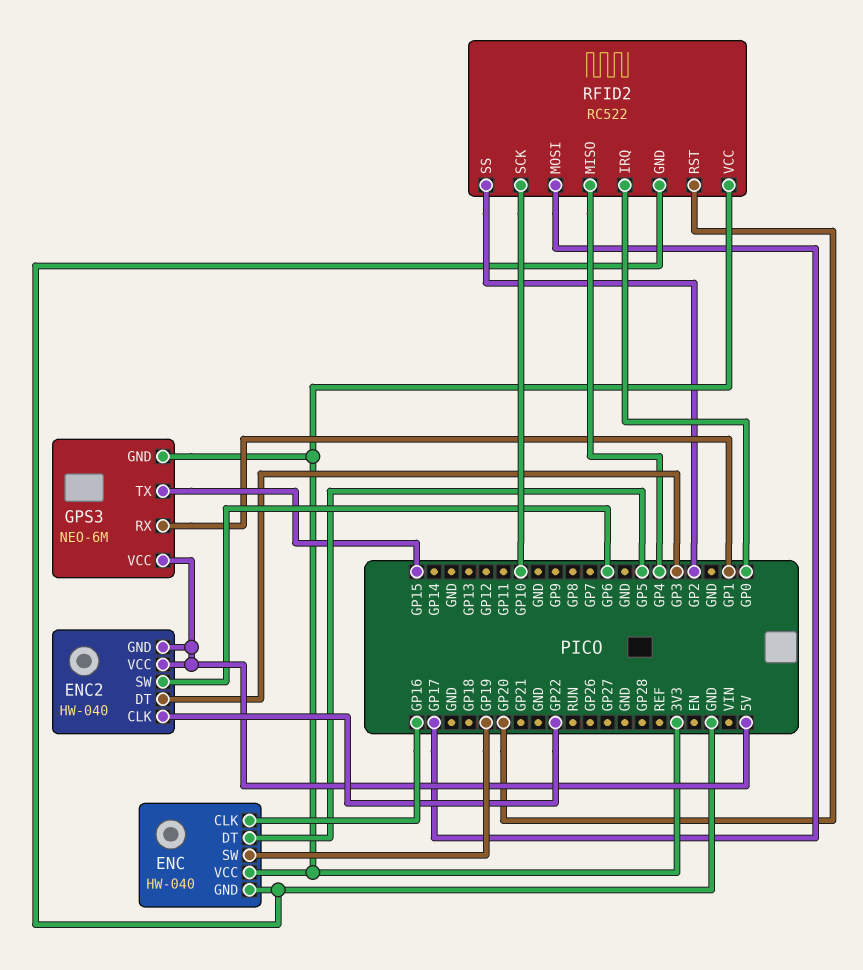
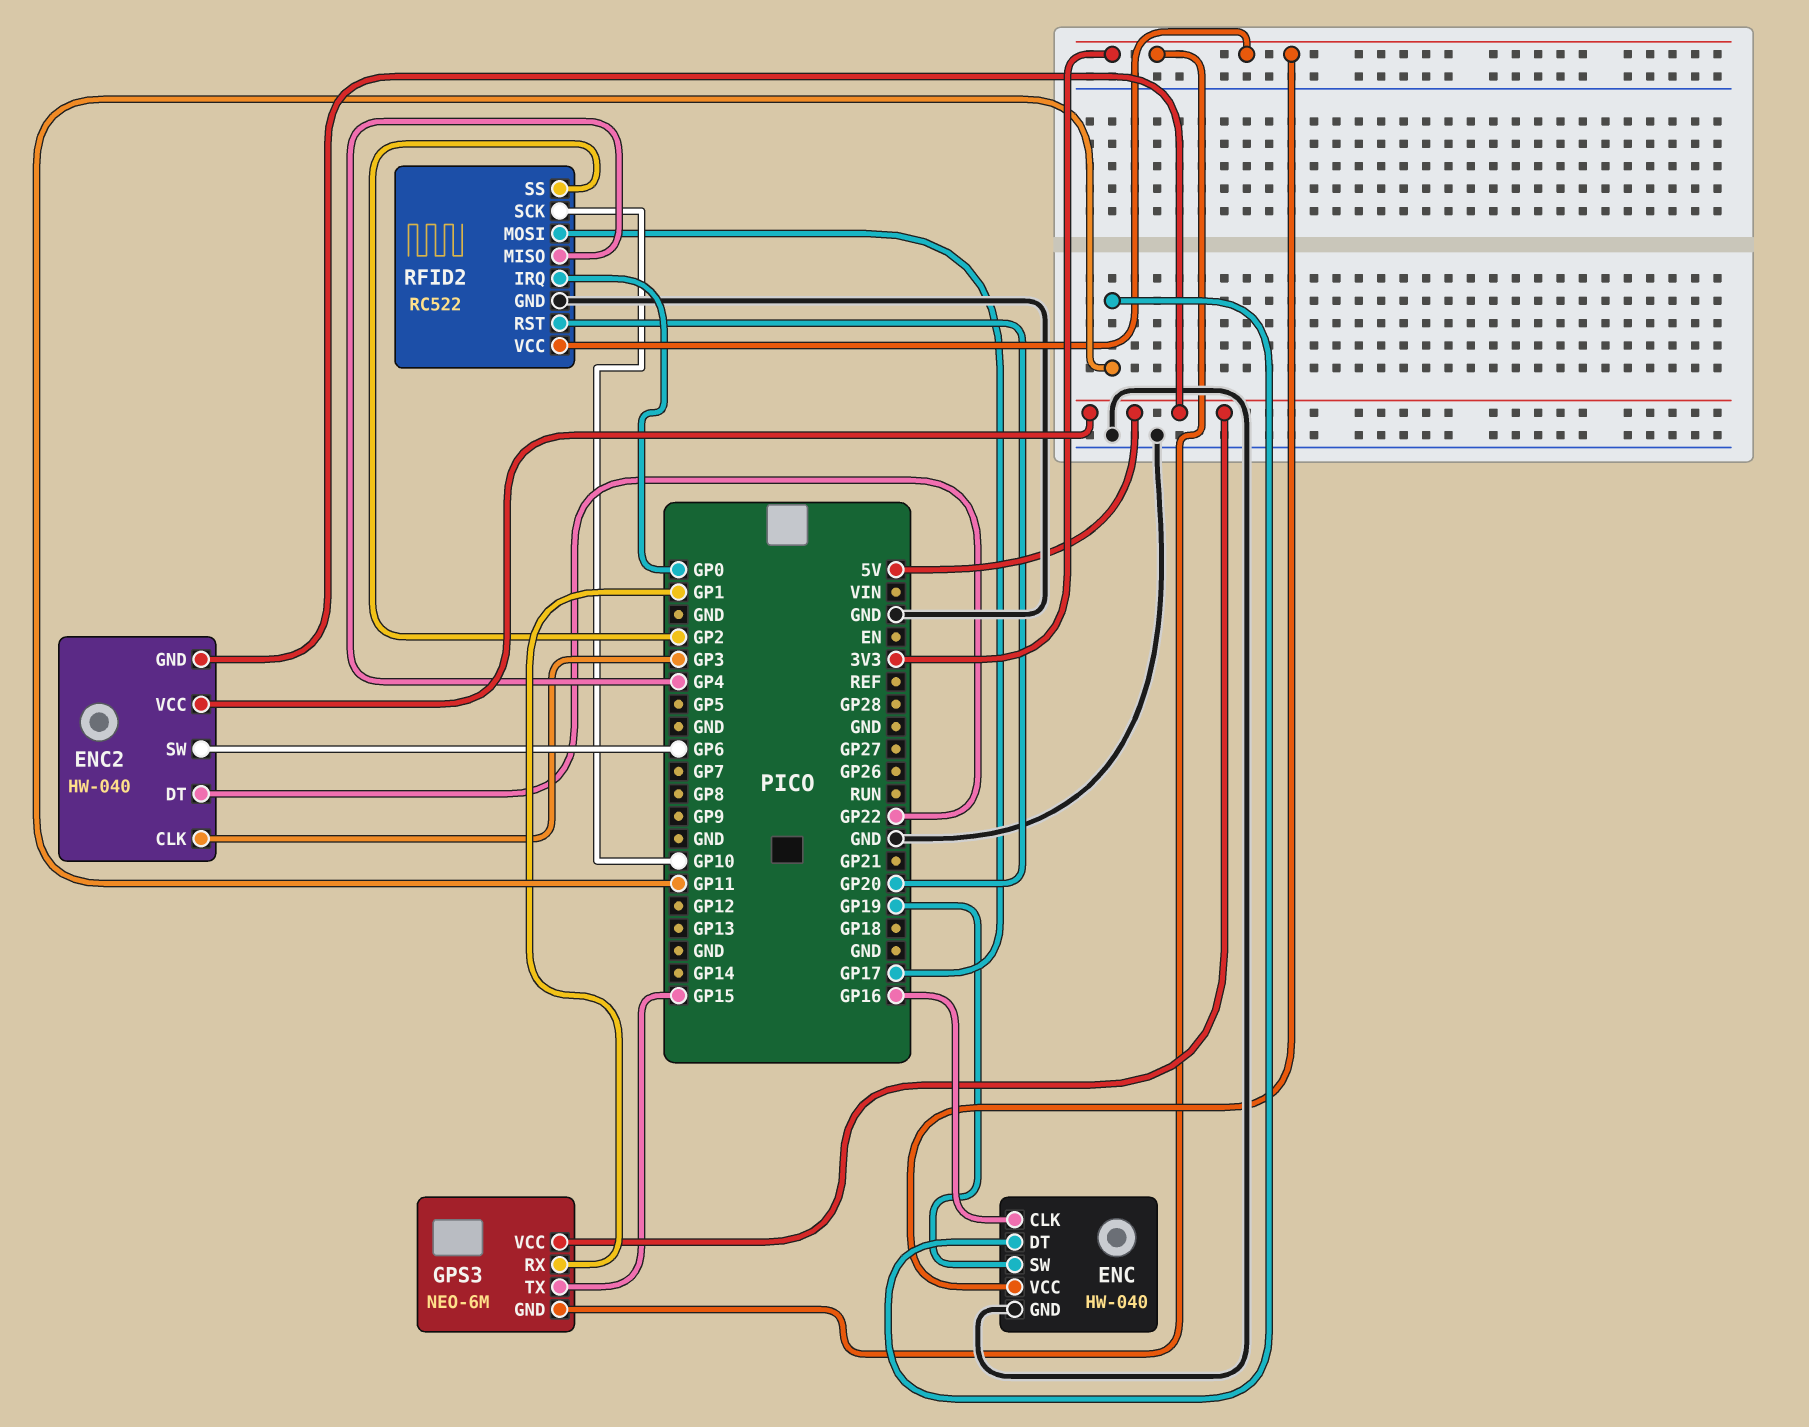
ENC pin DT: GP5 -> GP11
ENC2 pin CLK: GP22 -> GP3
ENC2 pin DT: GP3 -> GP22

